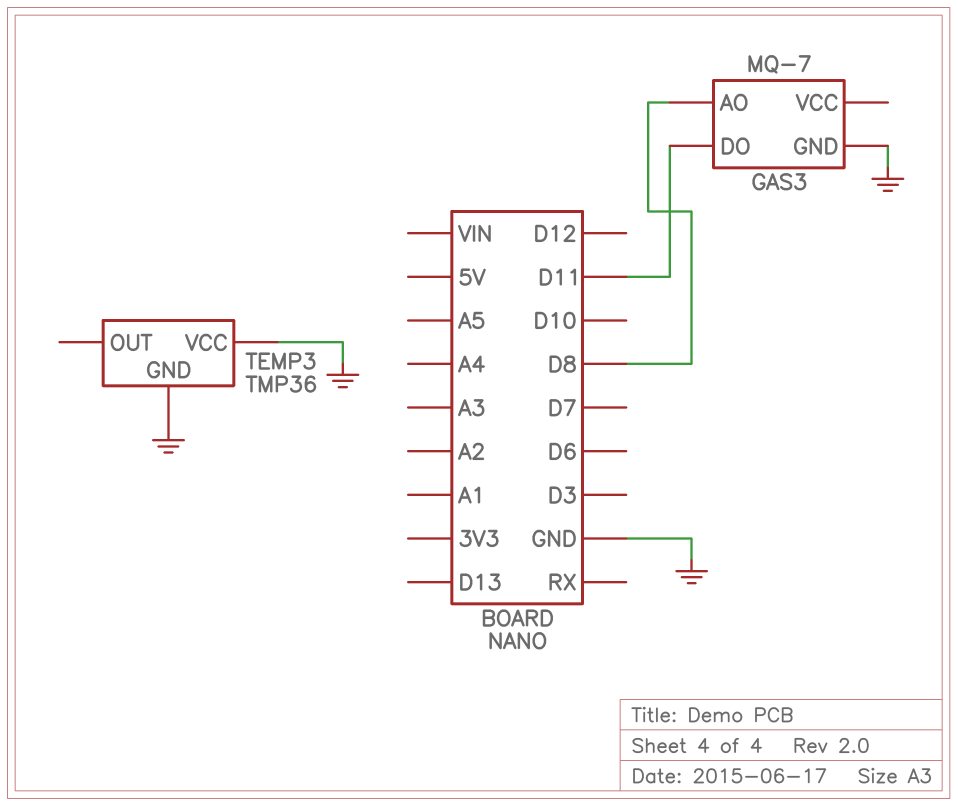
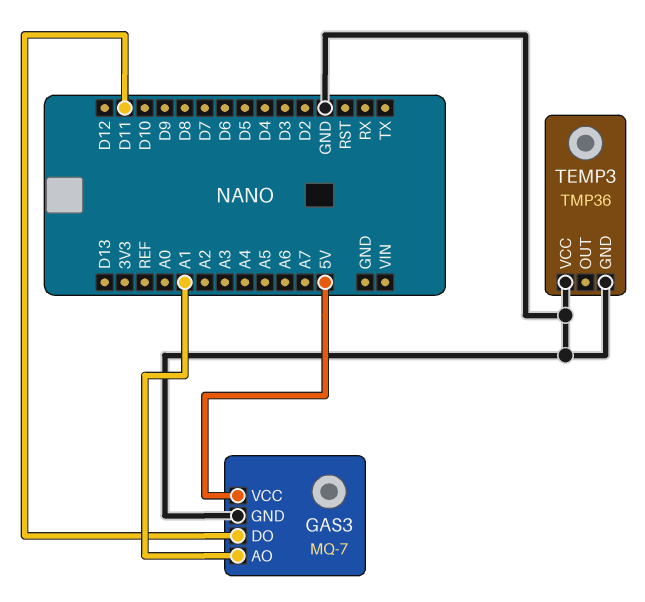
GAS3 pin AO: D8 -> A1
GAS3 pin VCC: none -> 5V

